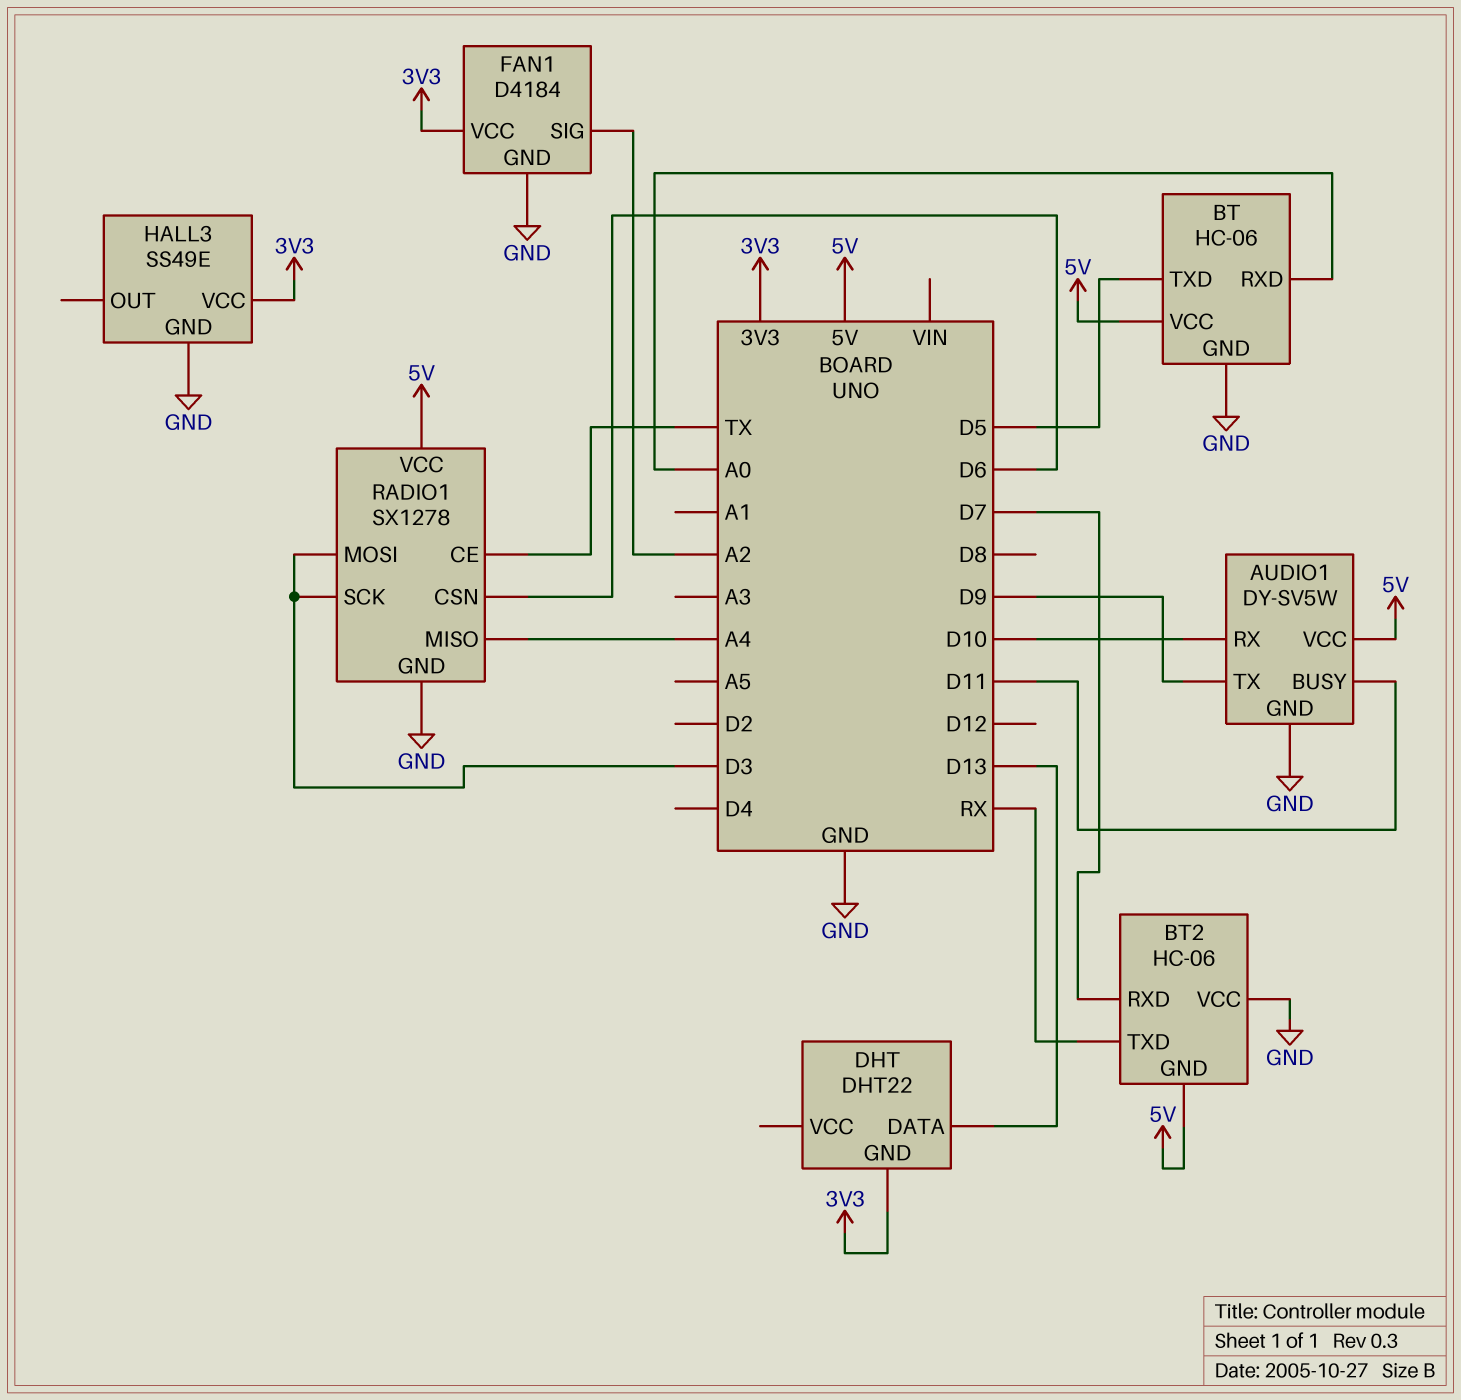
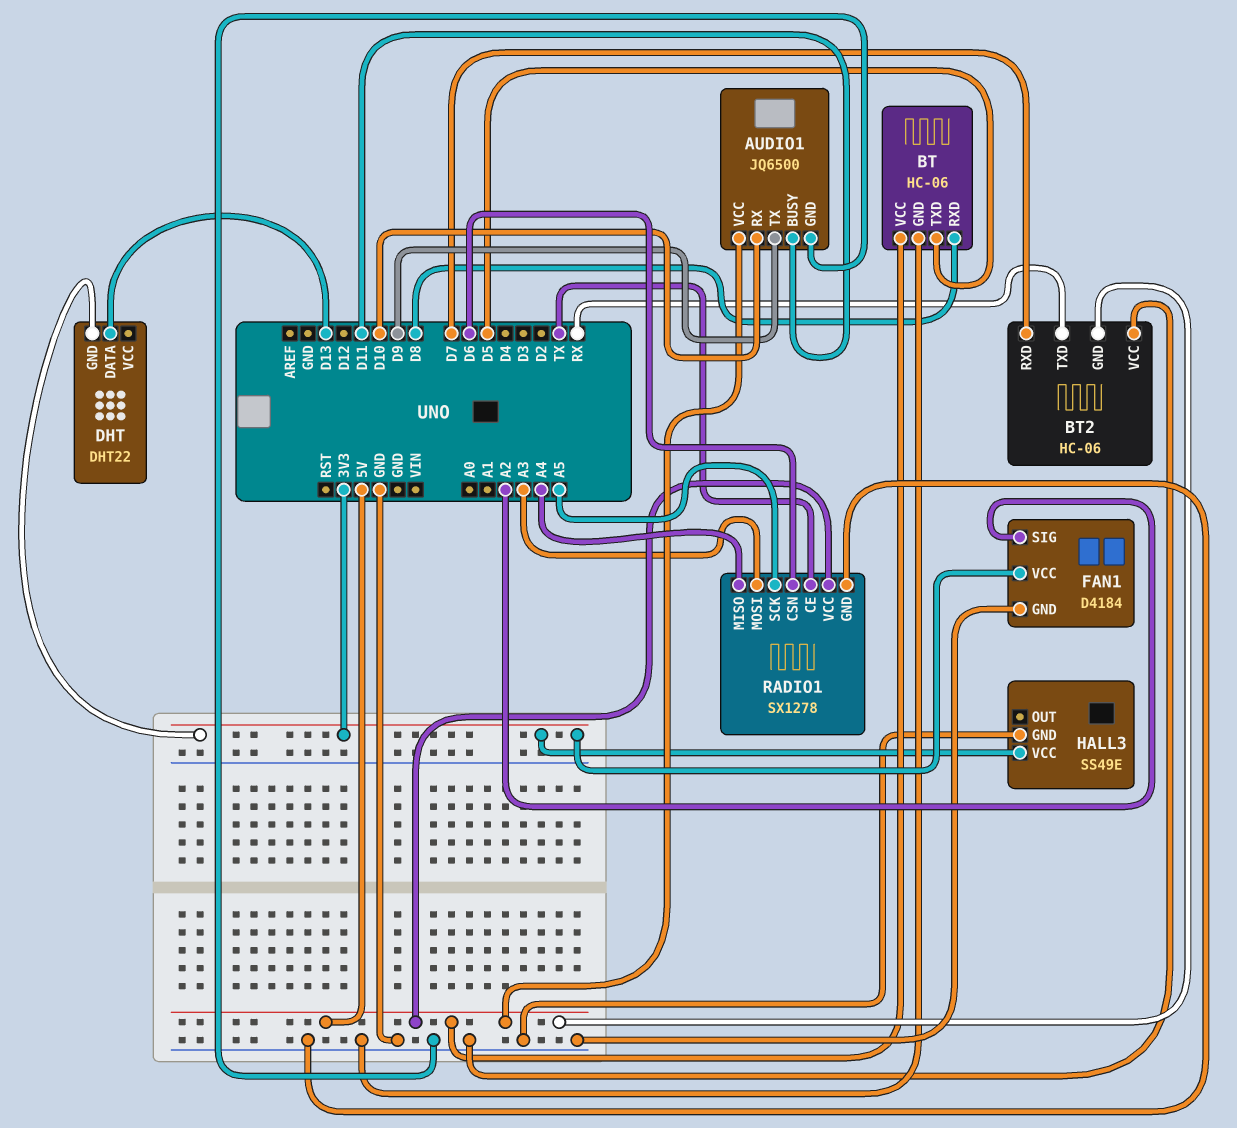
AUDIO1: DY-SV5W -> JQ6500
BT pin RXD: A0 -> D8
RADIO1 pin MOSI: D3 -> A3
RADIO1 pin SCK: D3 -> A5

